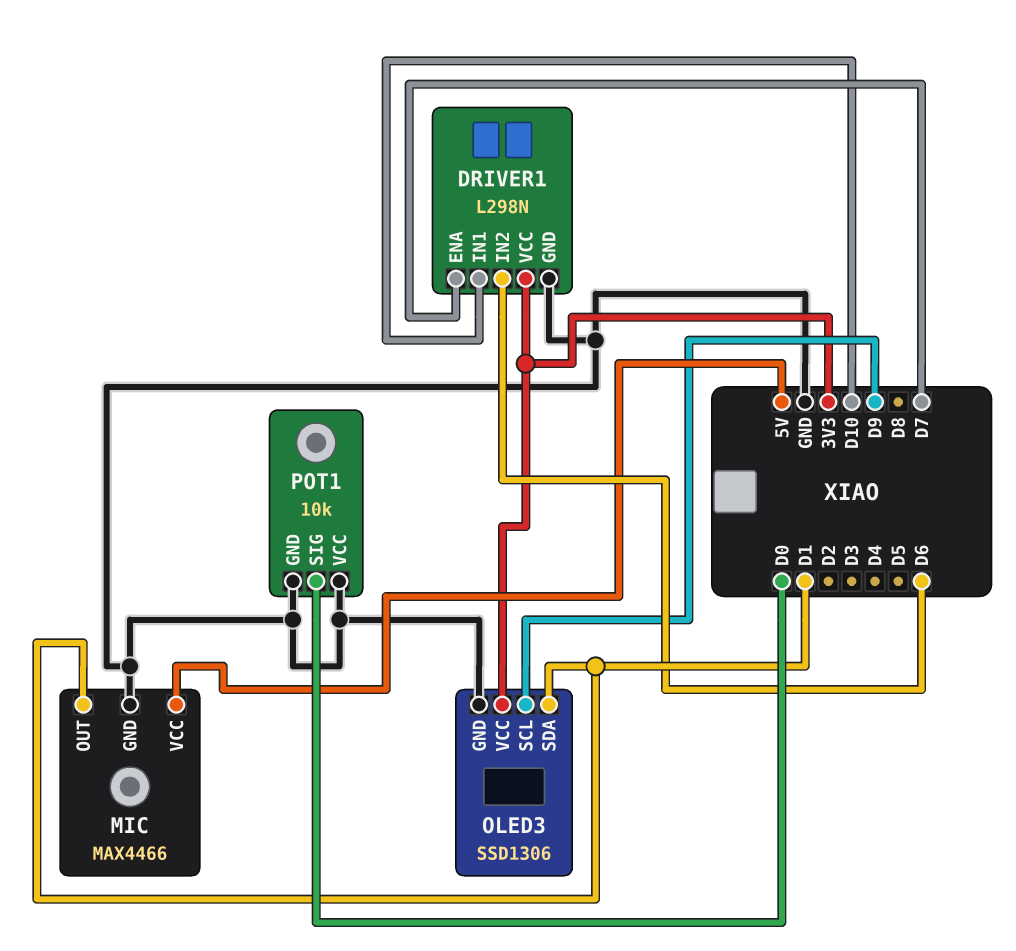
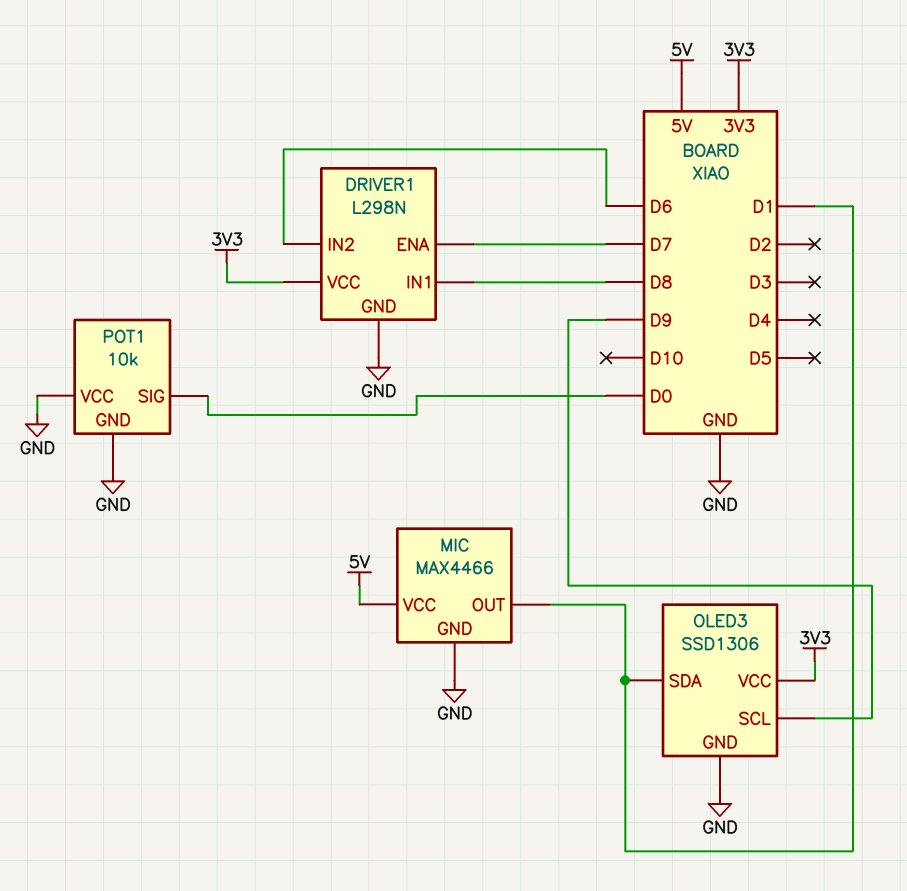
DRIVER1 pin IN1: D10 -> D8

